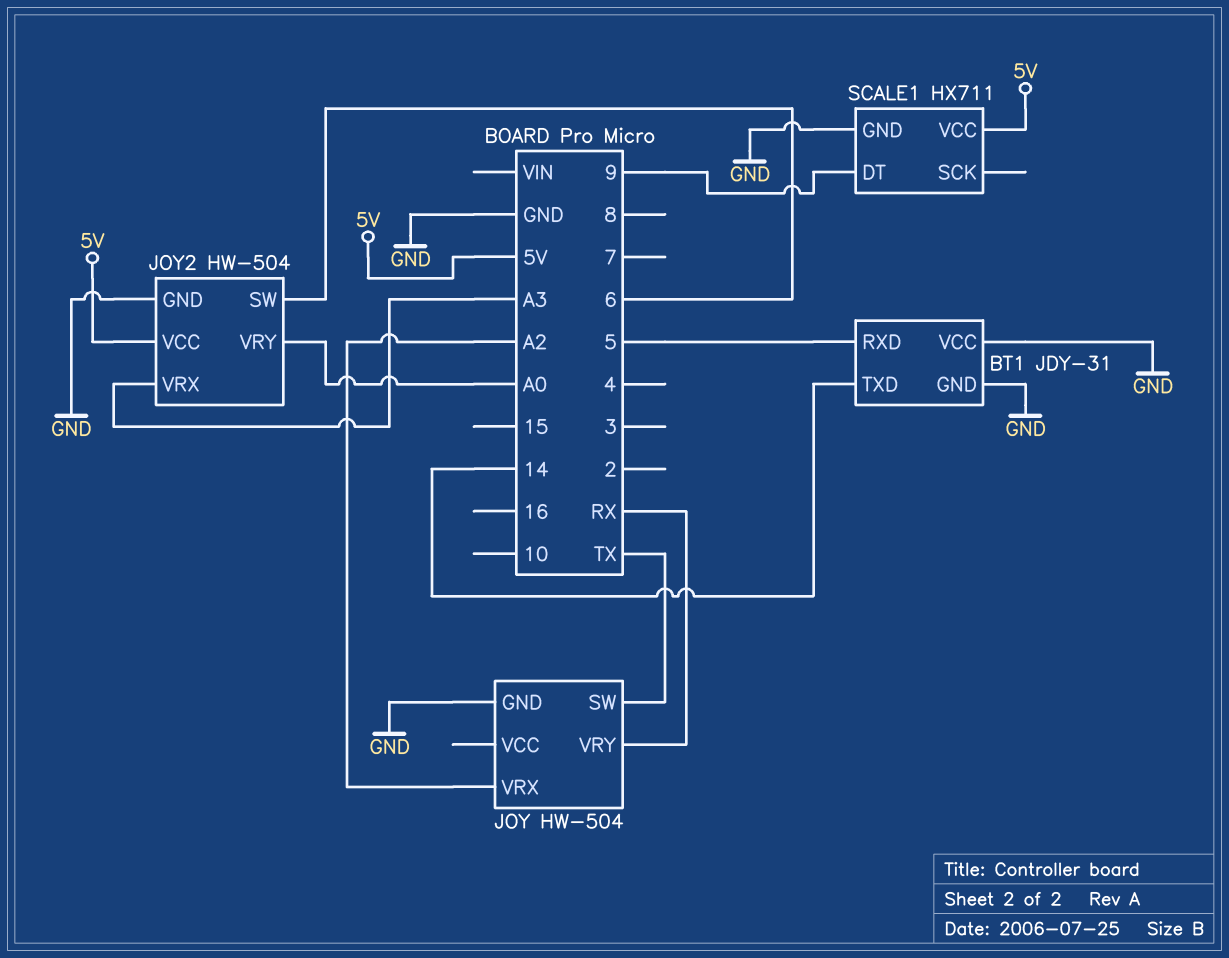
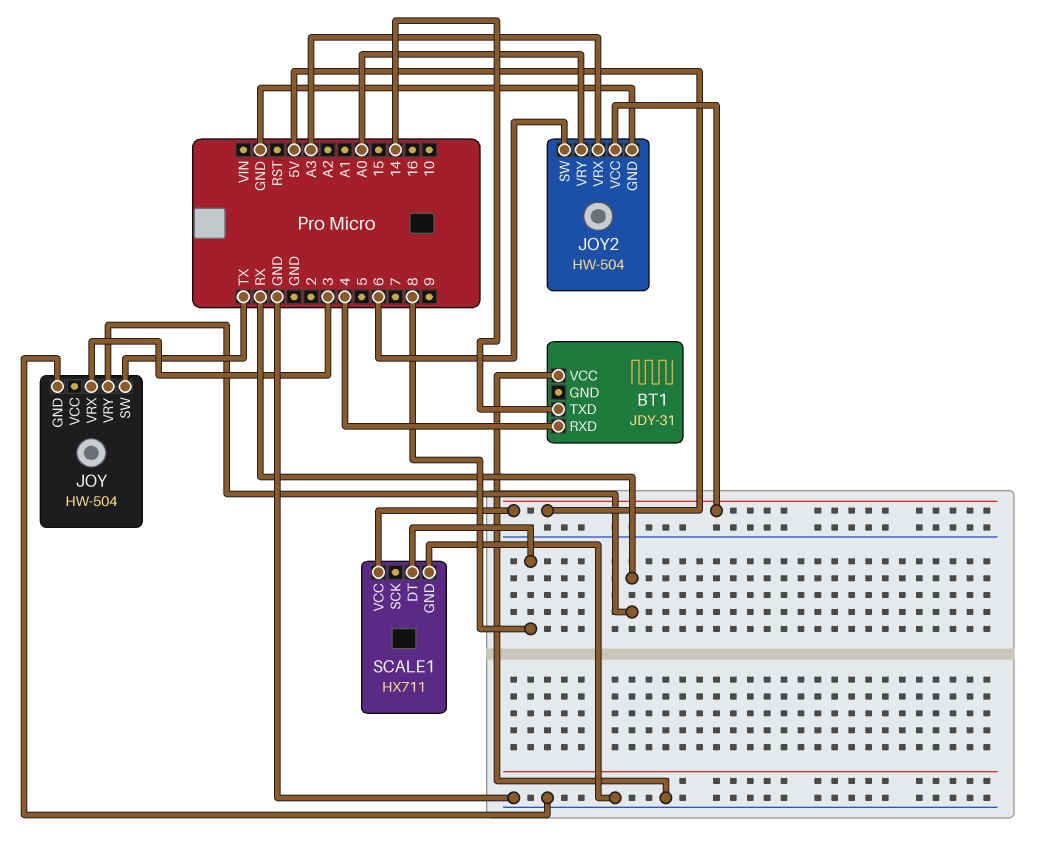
BT1 pin GND: GND -> none
BT1 pin RXD: 5 -> 4
JOY pin VRX: A2 -> 3
SCALE1 pin DT: 9 -> 8

